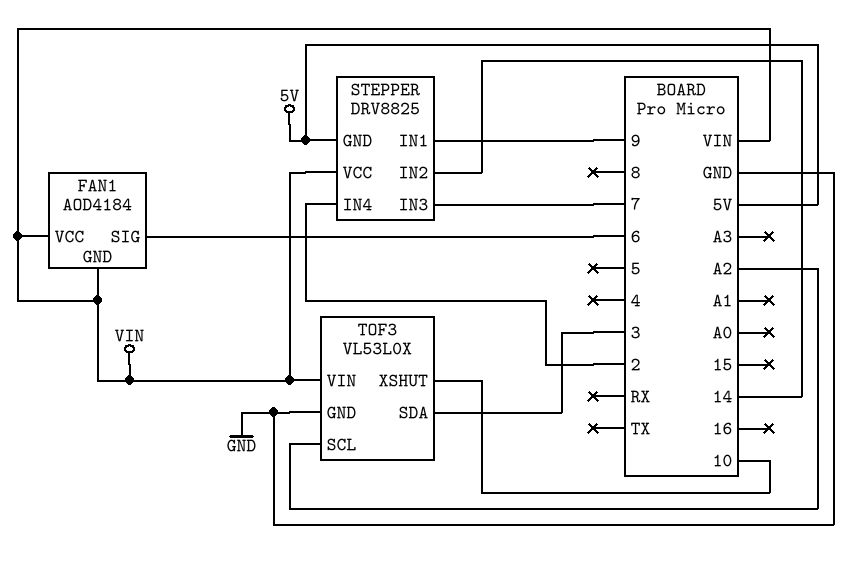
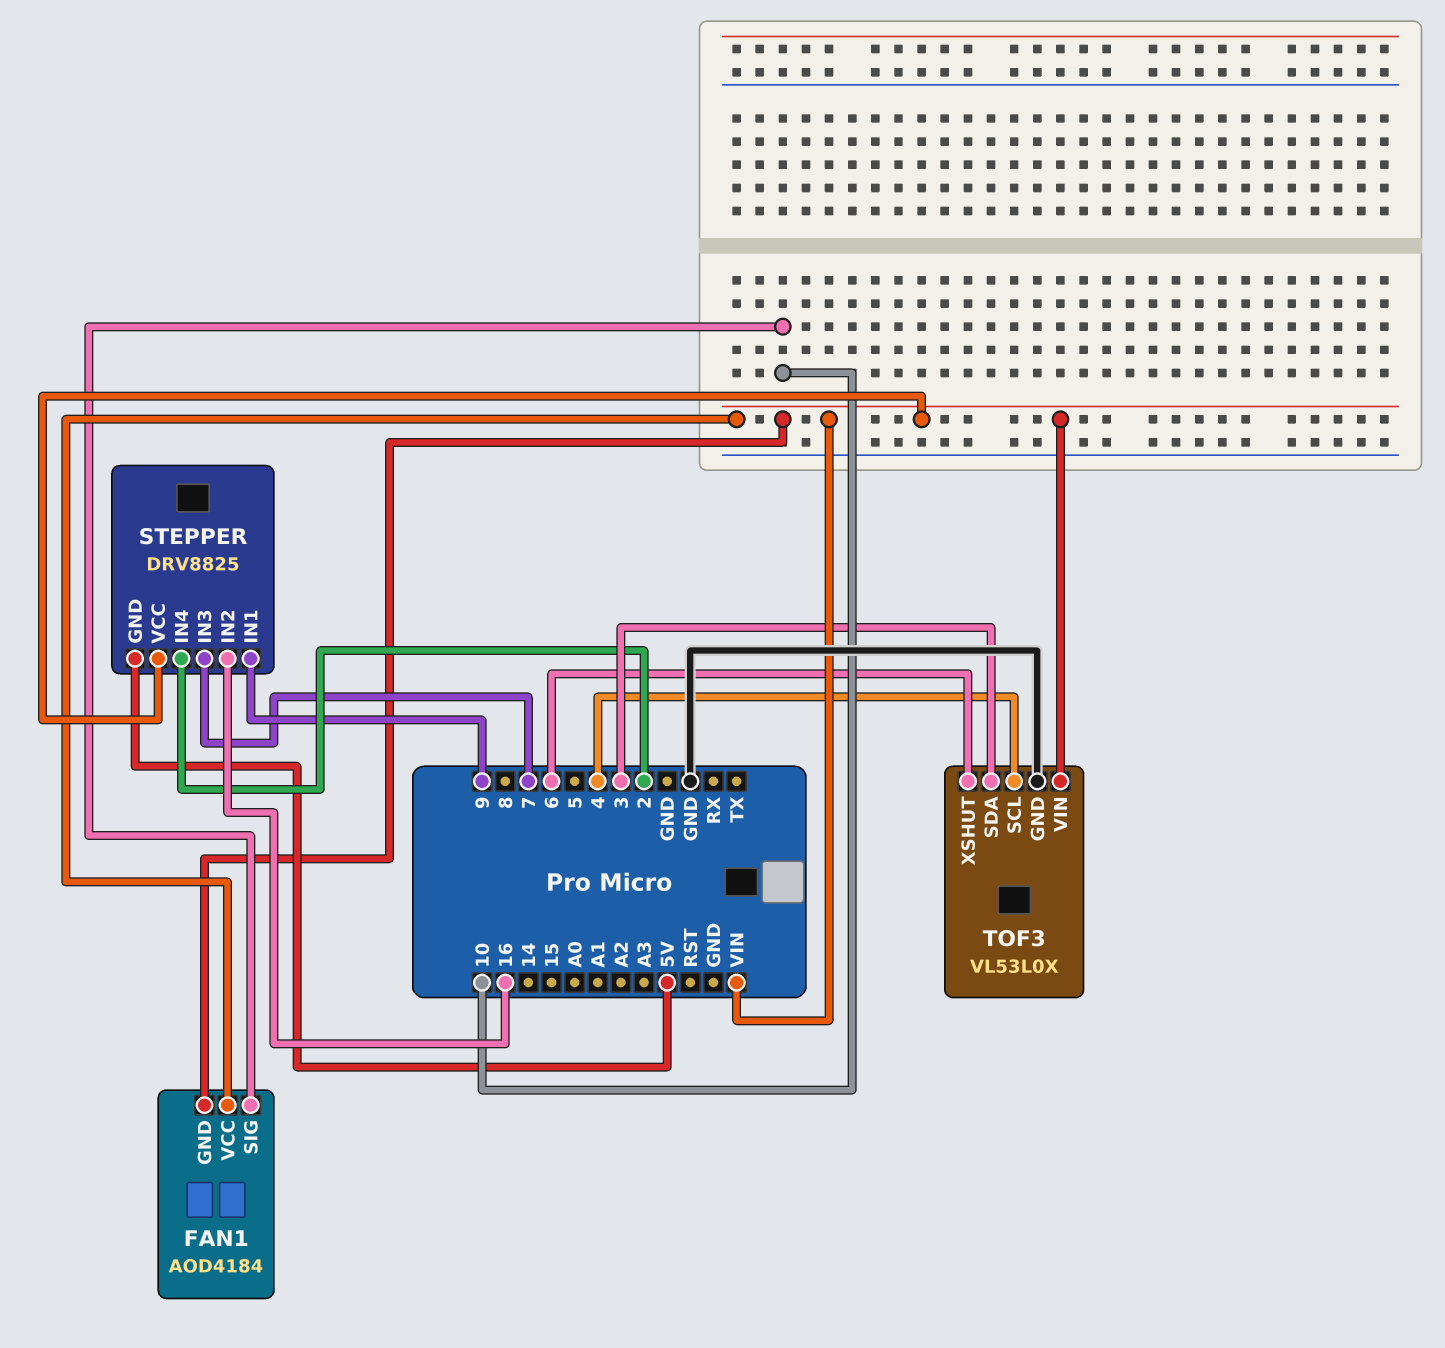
FAN1 pin SIG: 6 -> 10
STEPPER pin IN2: 14 -> 16
TOF3 pin SCL: A2 -> 4
TOF3 pin XSHUT: 10 -> 6

